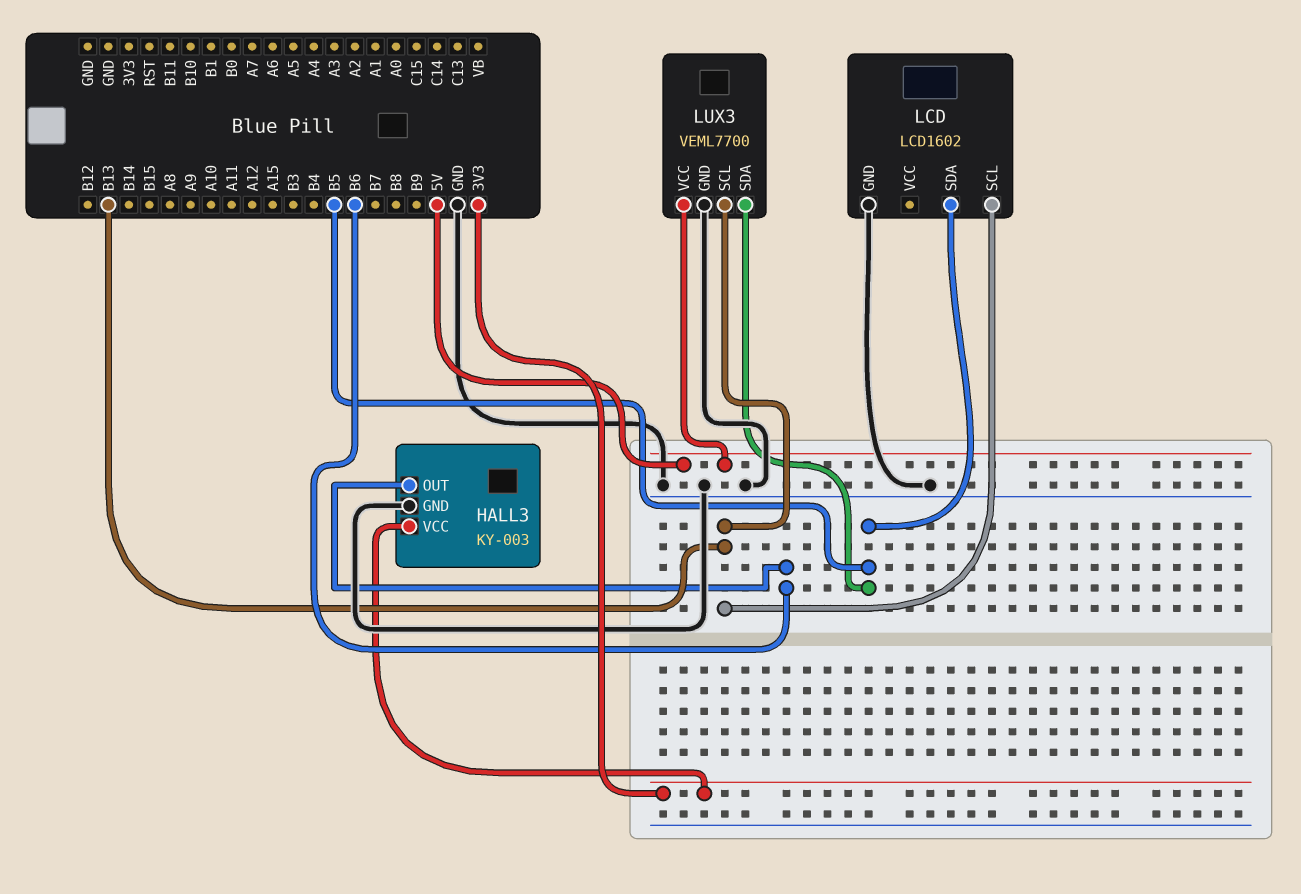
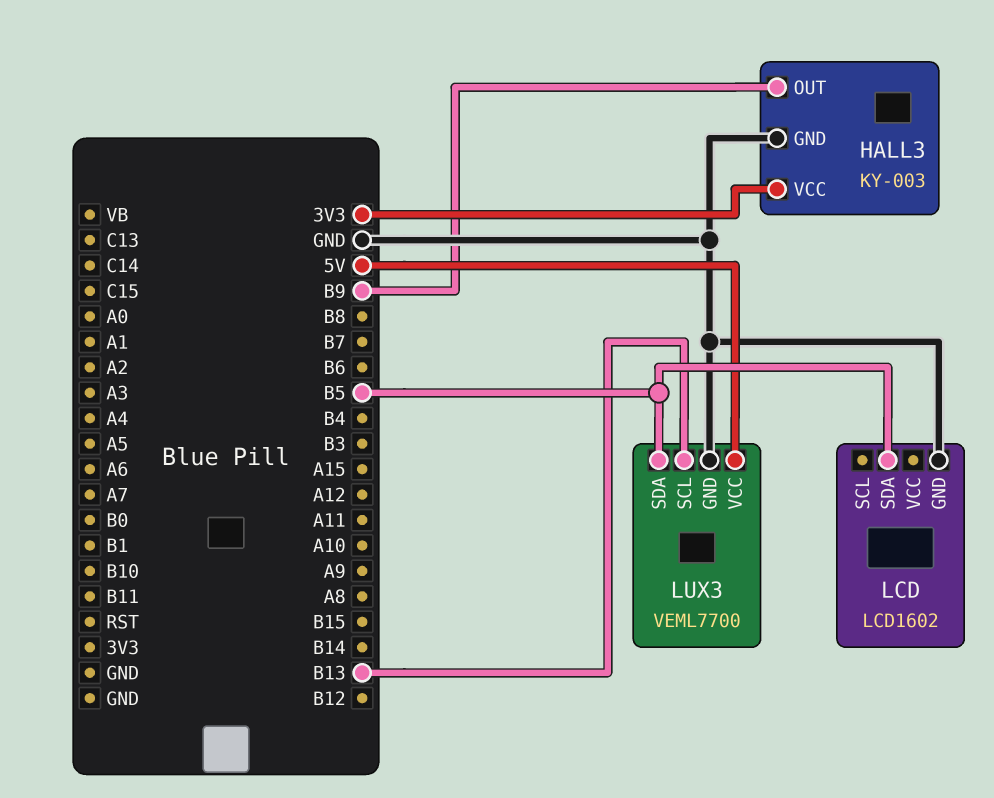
HALL3 pin OUT: B6 -> B9
LCD pin SCL: B13 -> none

